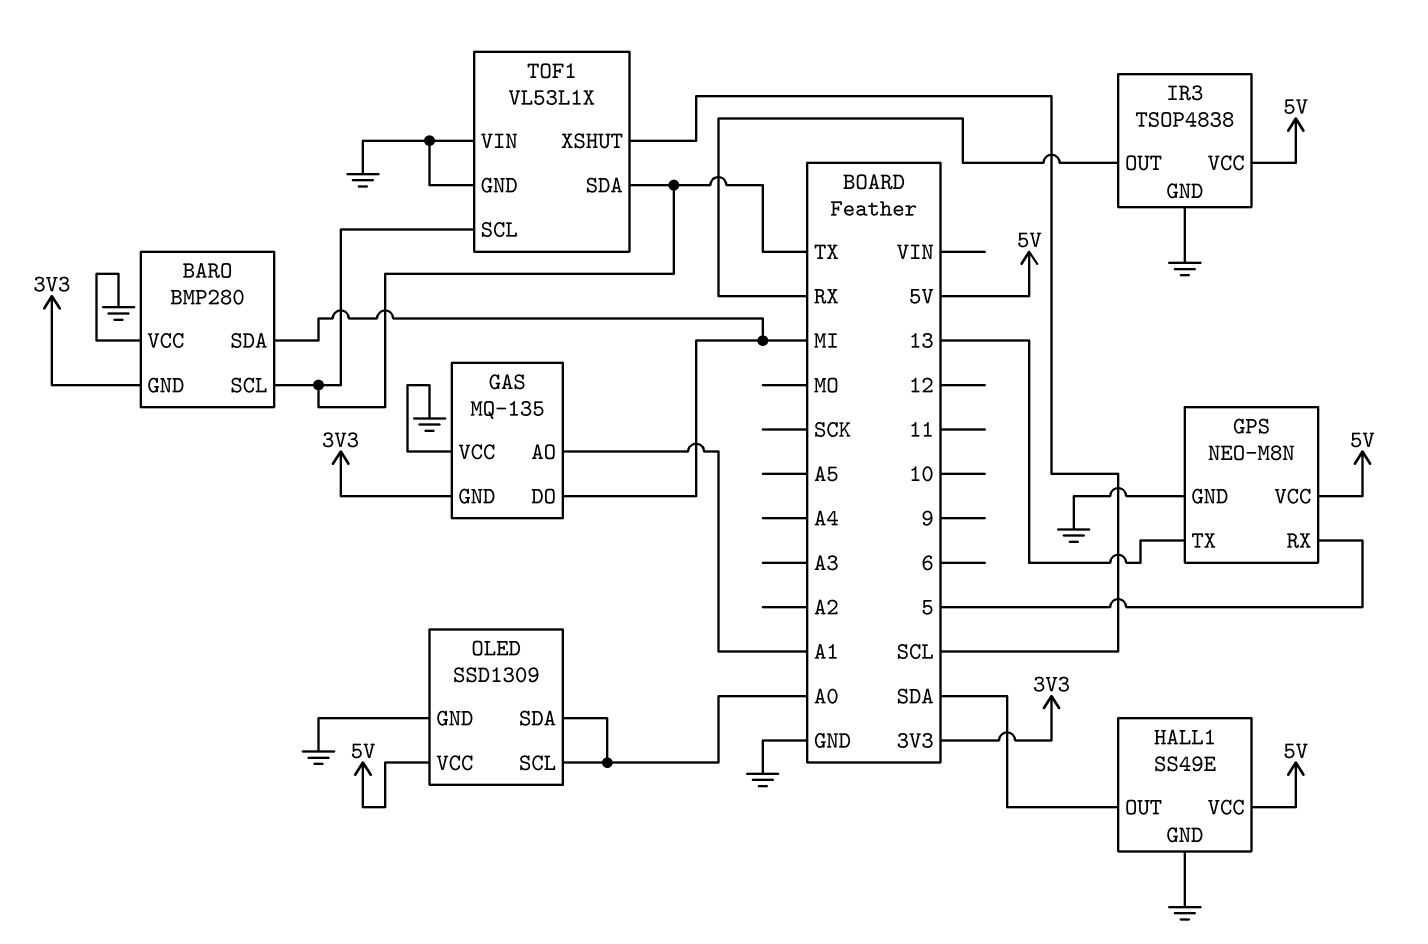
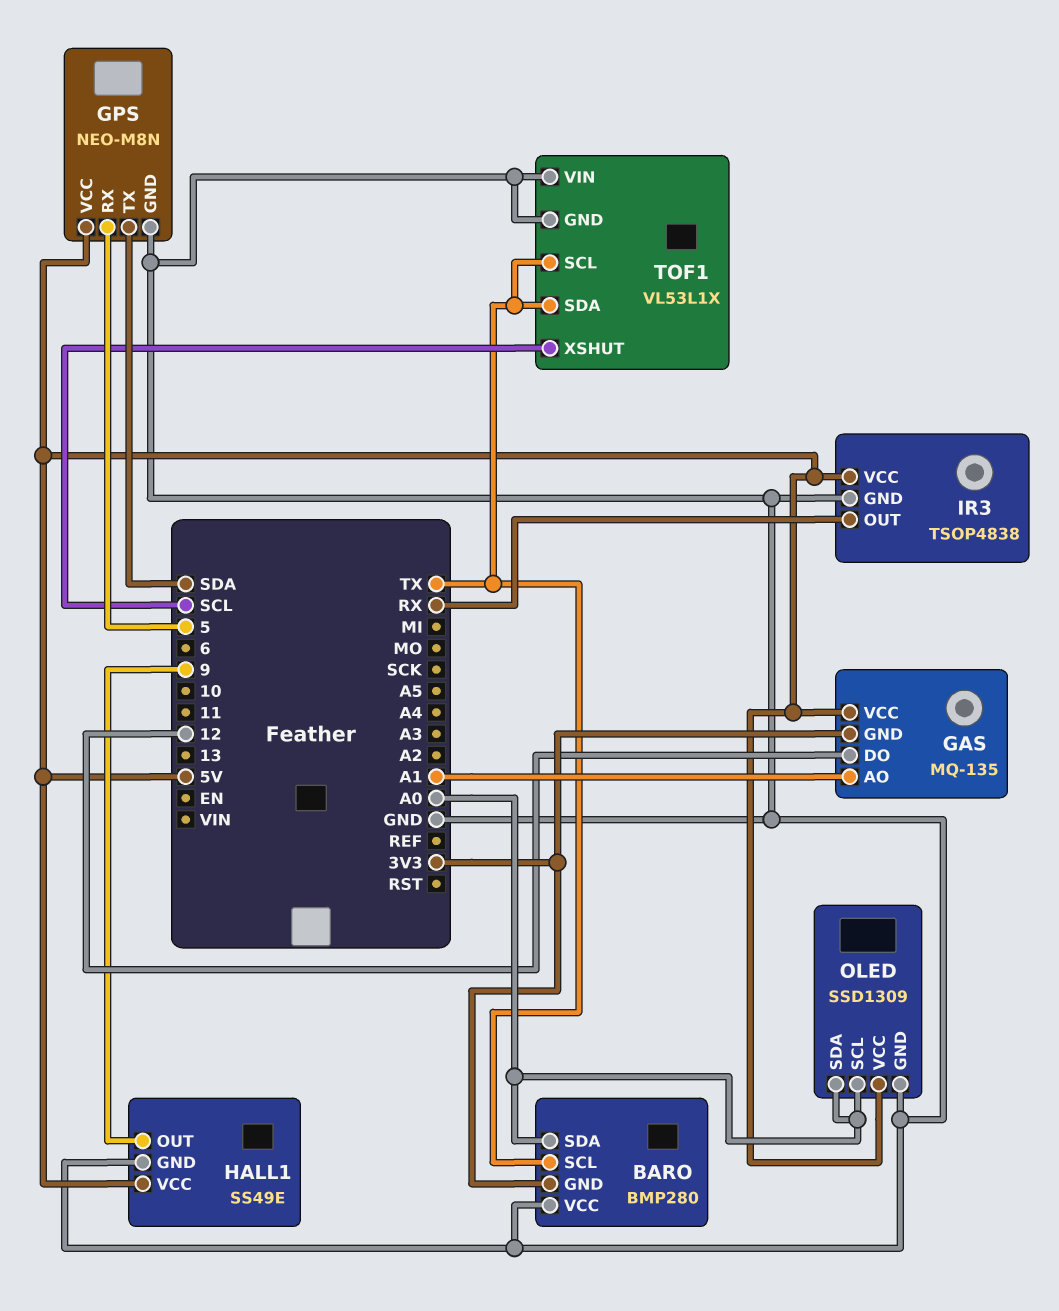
BARO pin SDA: MI -> A0
GAS pin DO: MI -> 12
GAS pin VCC: GND -> 5V
GPS pin TX: 13 -> SDA
HALL1 pin OUT: SDA -> 9

